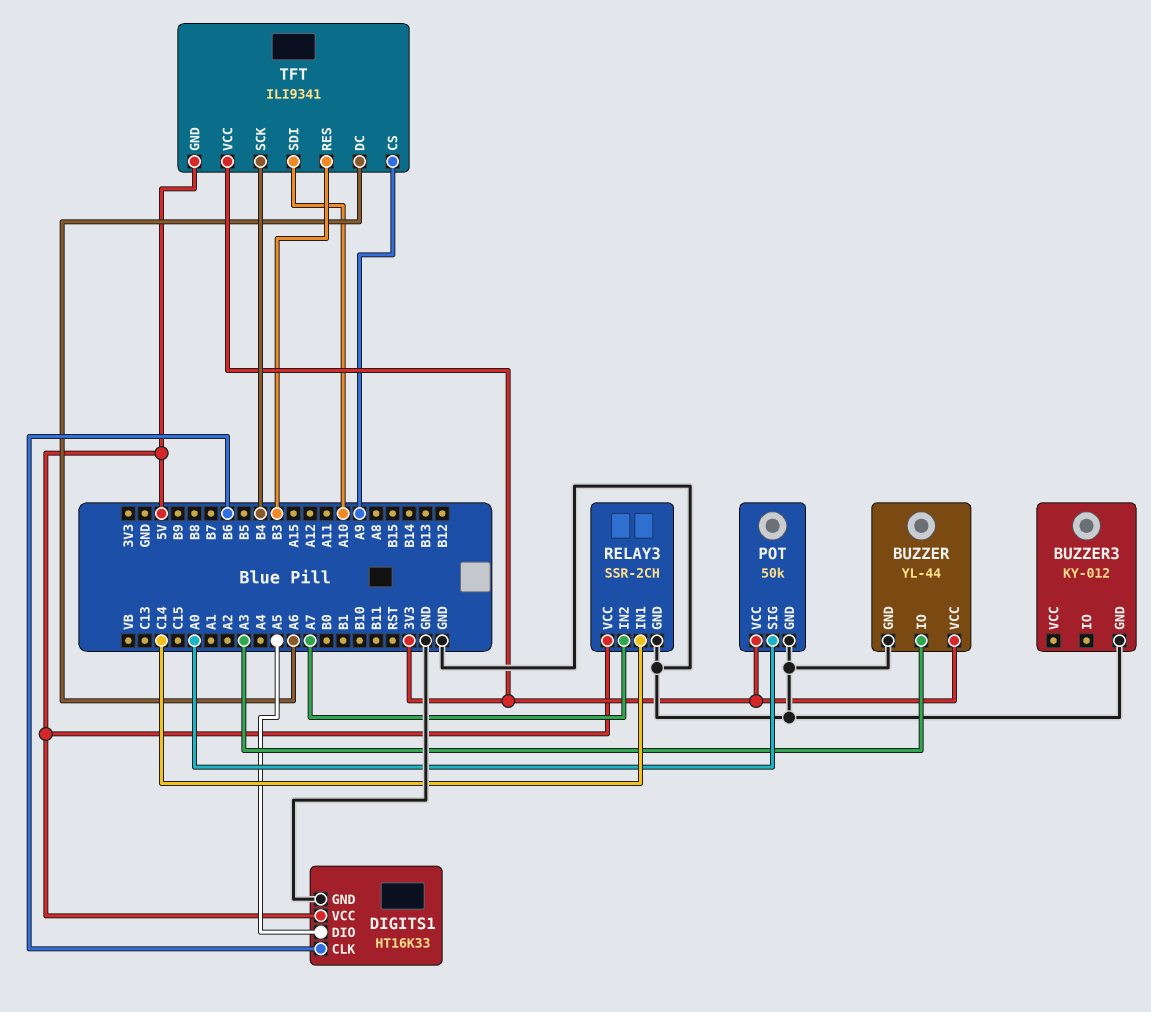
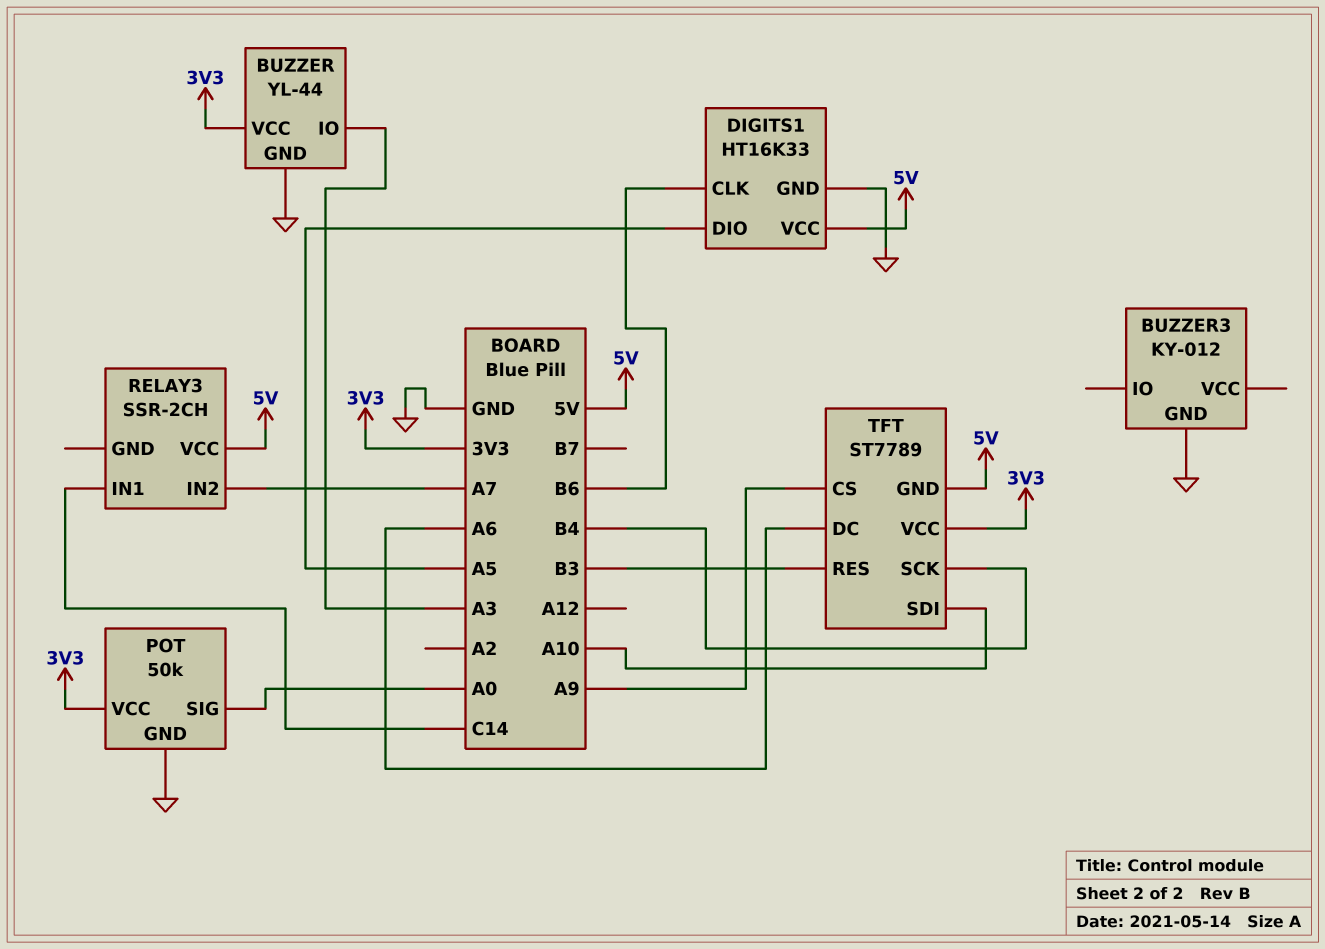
RELAY3 pin GND: GND -> none
TFT: ILI9341 -> ST7789

